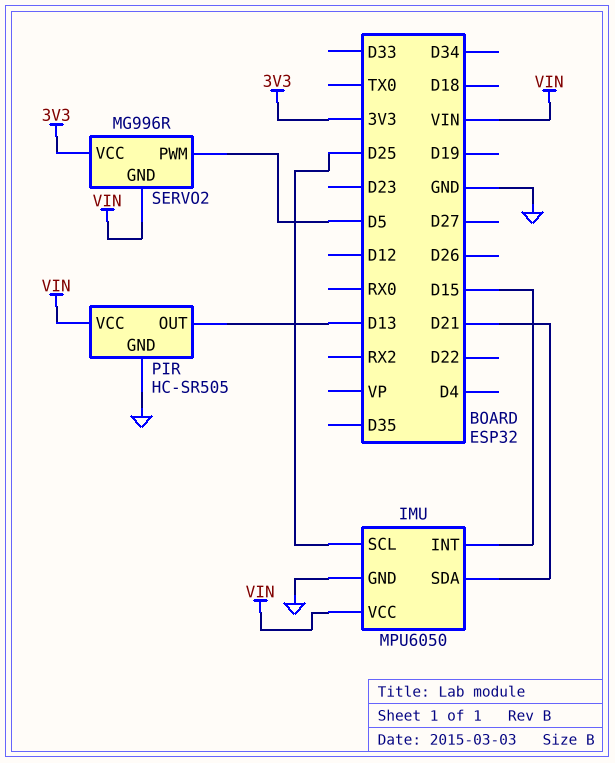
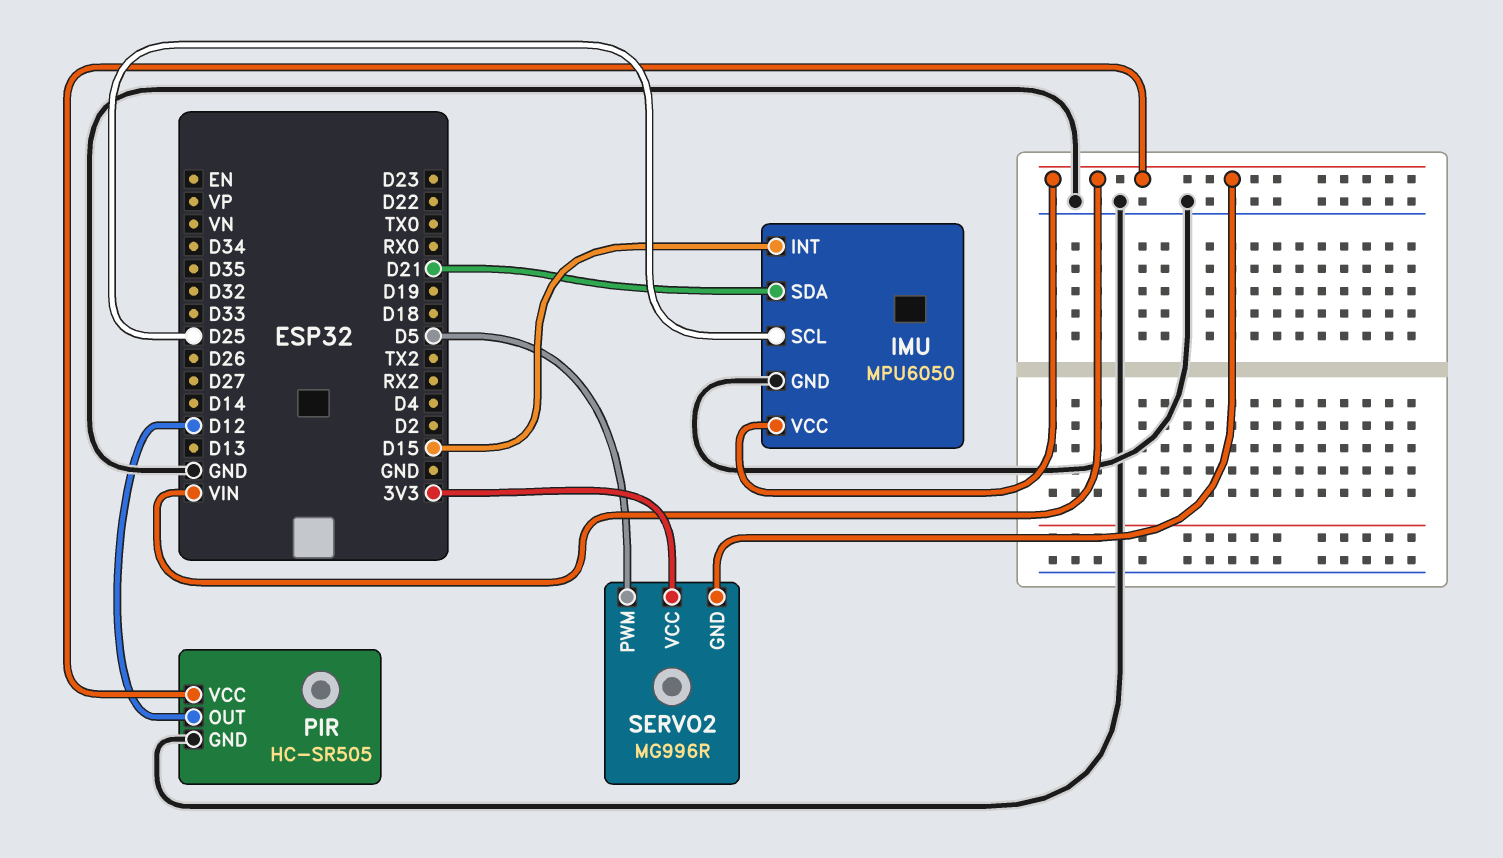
PIR pin OUT: D13 -> D12

